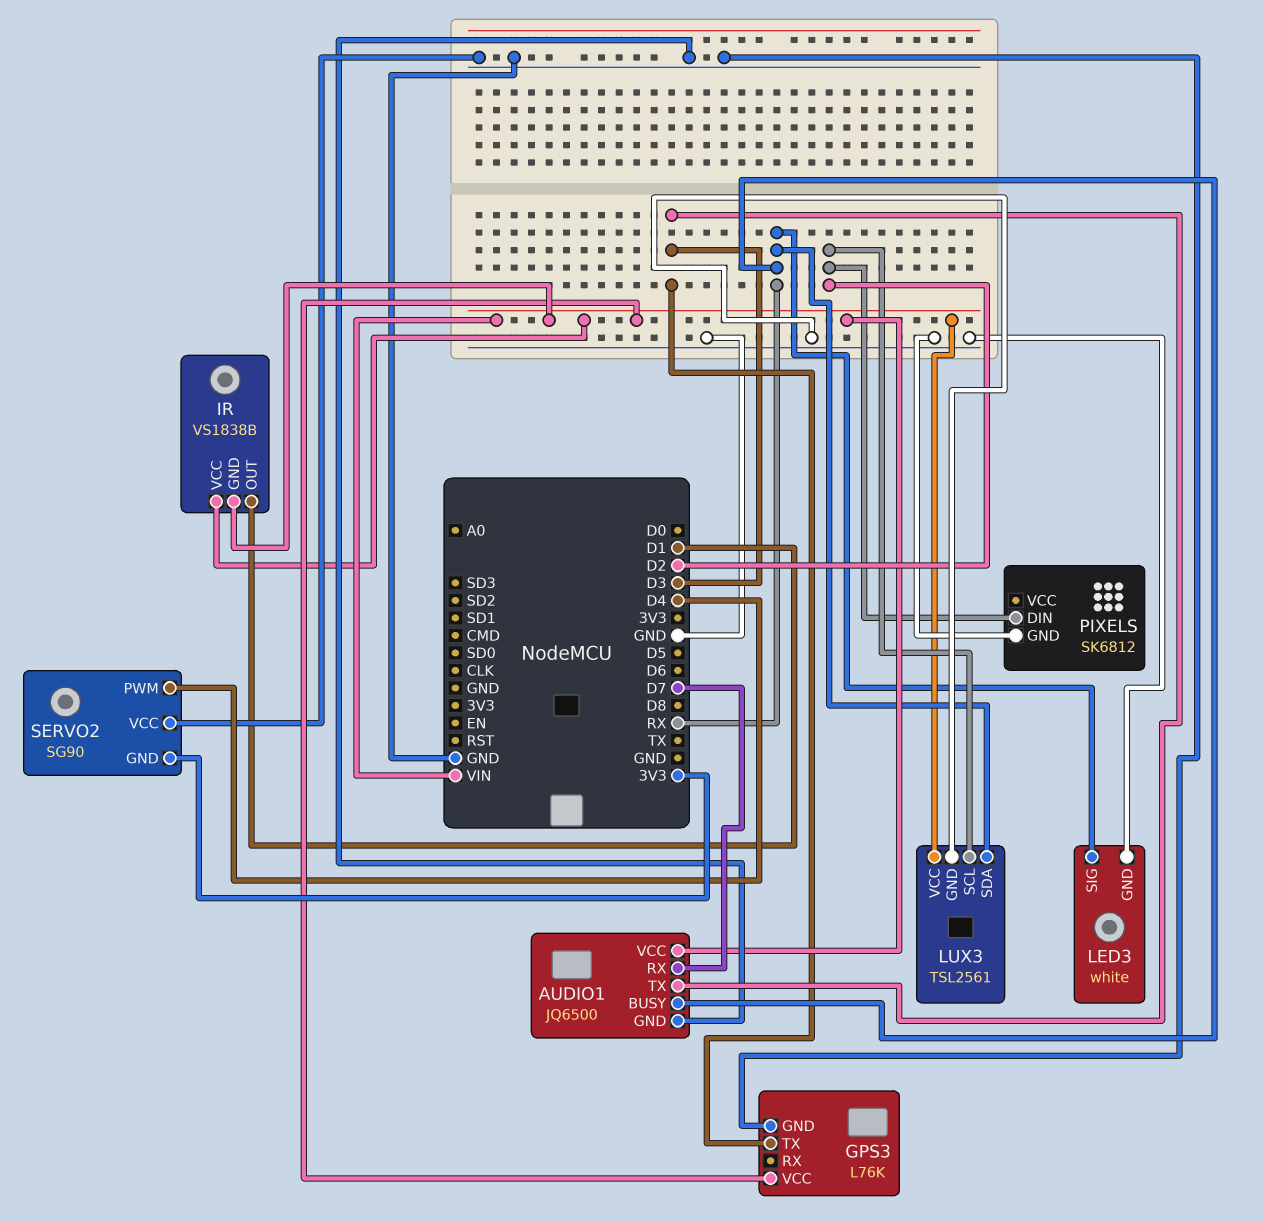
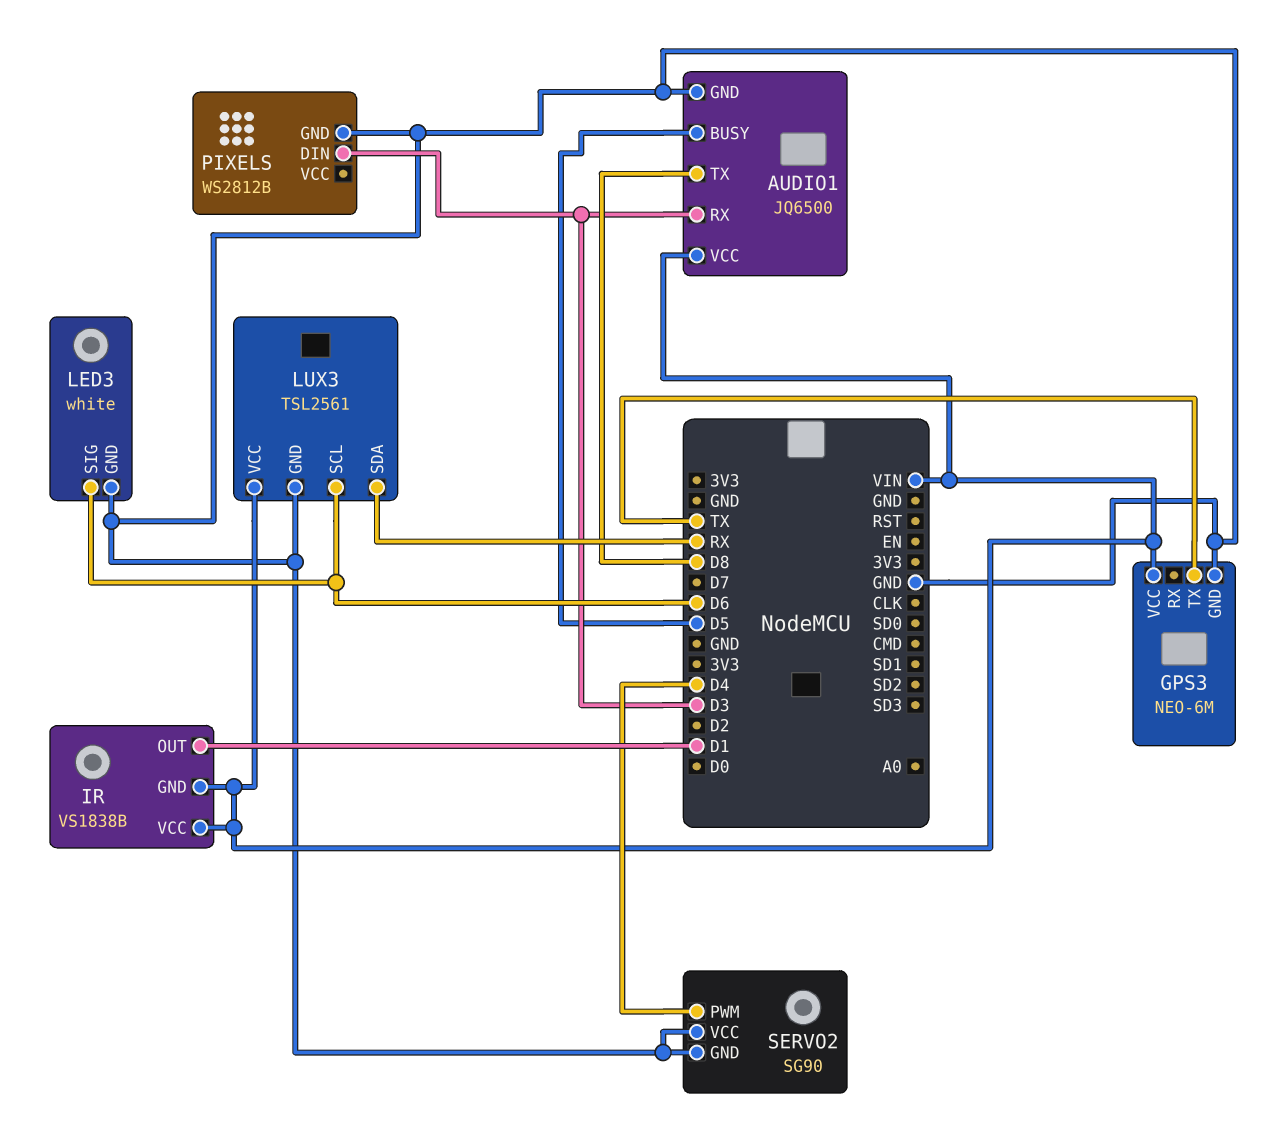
AUDIO1 pin BUSY: RX -> D5
AUDIO1 pin RX: D7 -> D3
AUDIO1 pin TX: D3 -> D8
GPS3: L76K -> NEO-6M
GPS3 pin TX: D3 -> TX
LED3 pin SIG: RX -> D6
LUX3 pin SCL: D2 -> D6
PIXELS: SK6812 -> WS2812B
PIXELS pin DIN: D2 -> D3
SERVO2 pin GND: 3V3 -> GND

